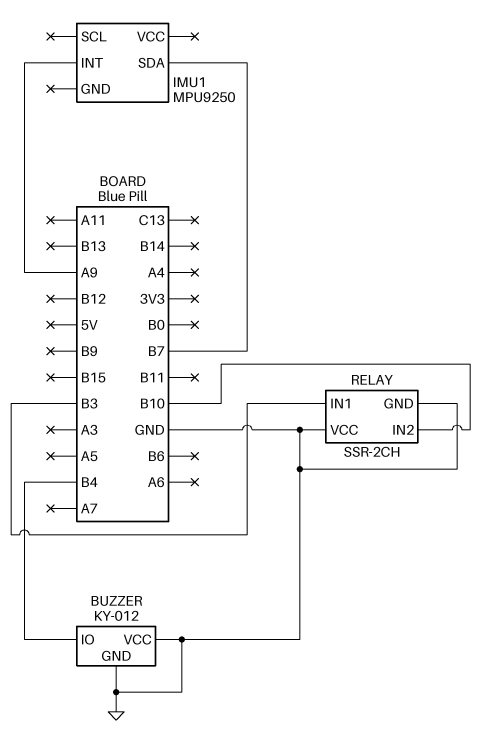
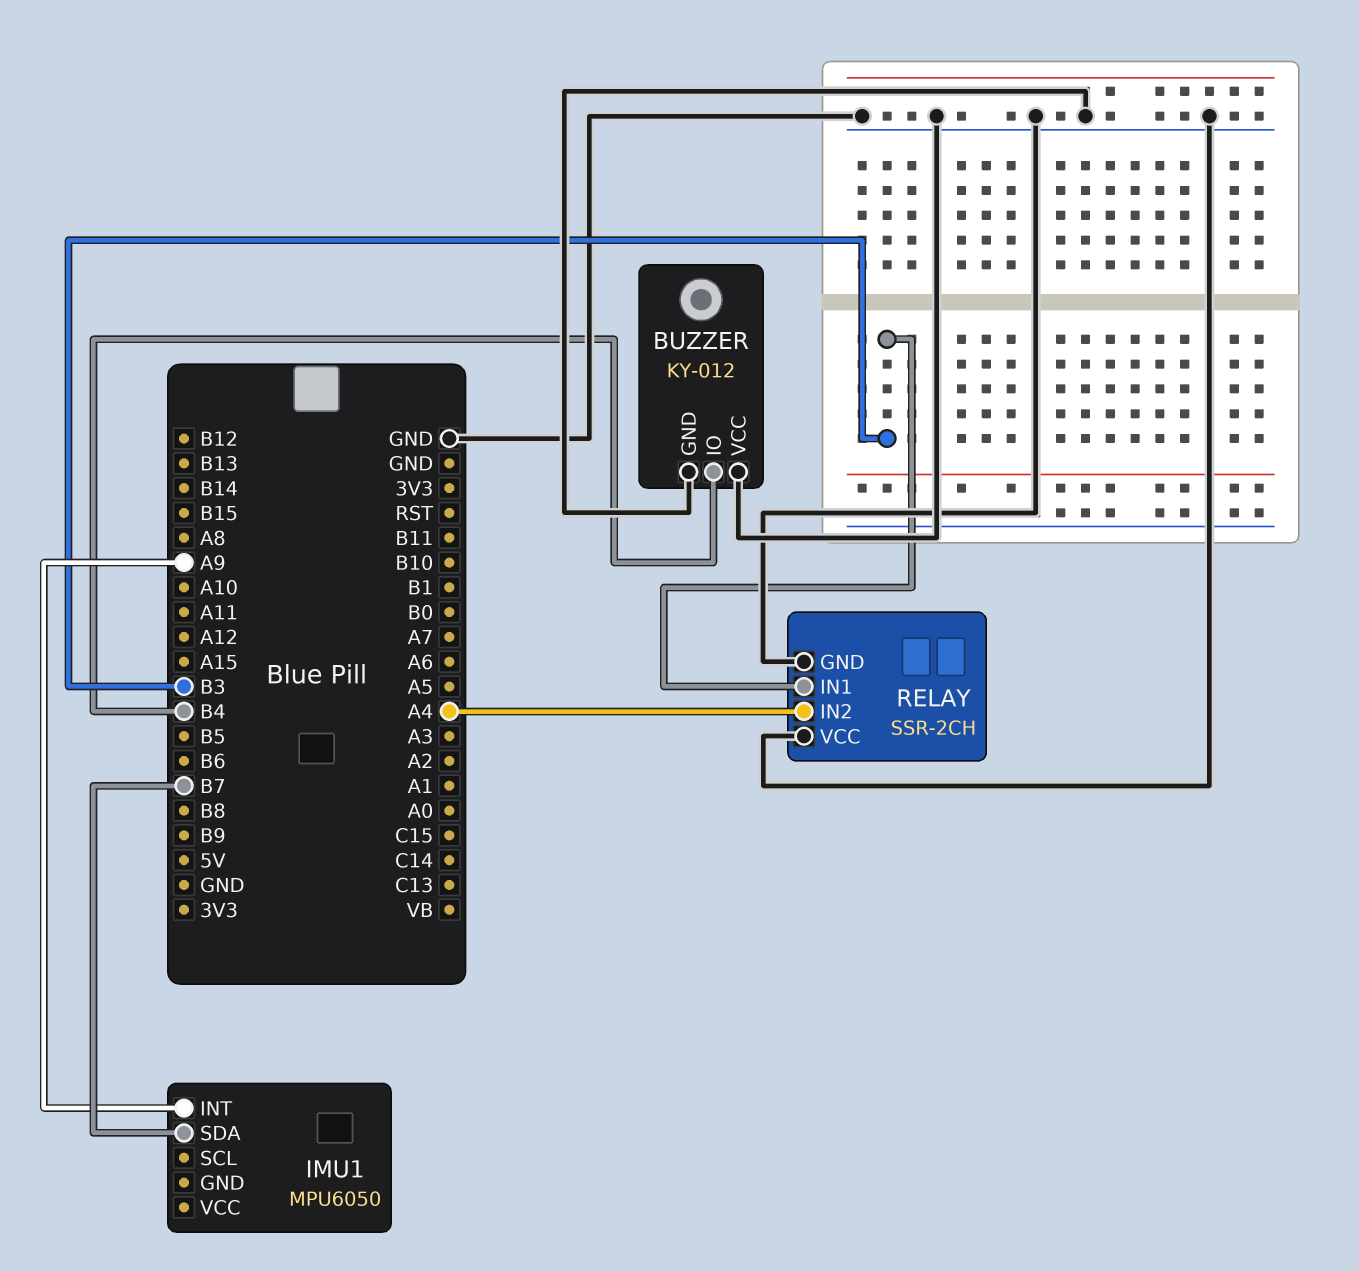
IMU1: MPU9250 -> MPU6050
RELAY pin IN2: B10 -> A4

